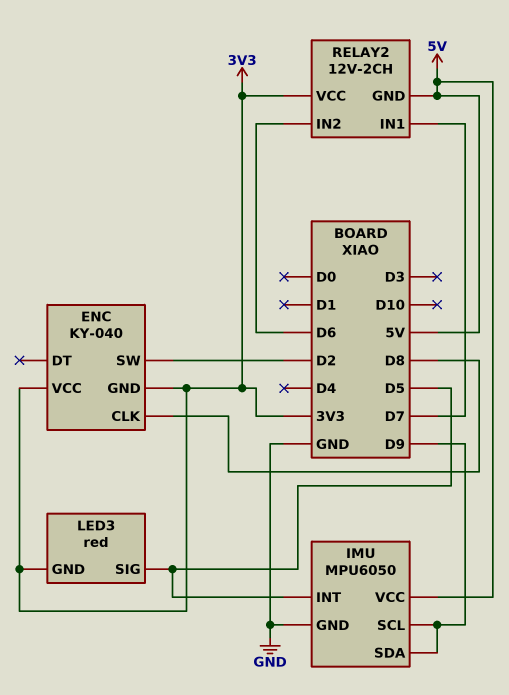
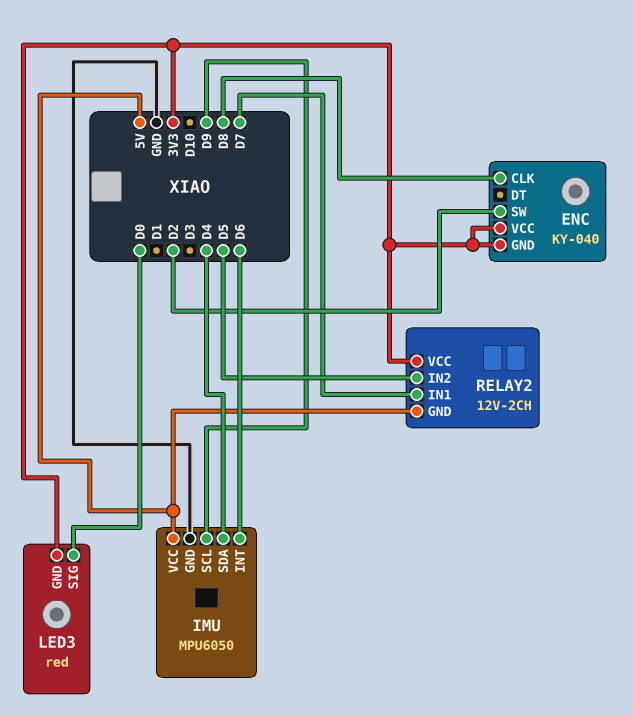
IMU pin INT: D5 -> D6
IMU pin SDA: D9 -> D4
LED3 pin SIG: D5 -> D0
RELAY2 pin IN2: D6 -> D5

